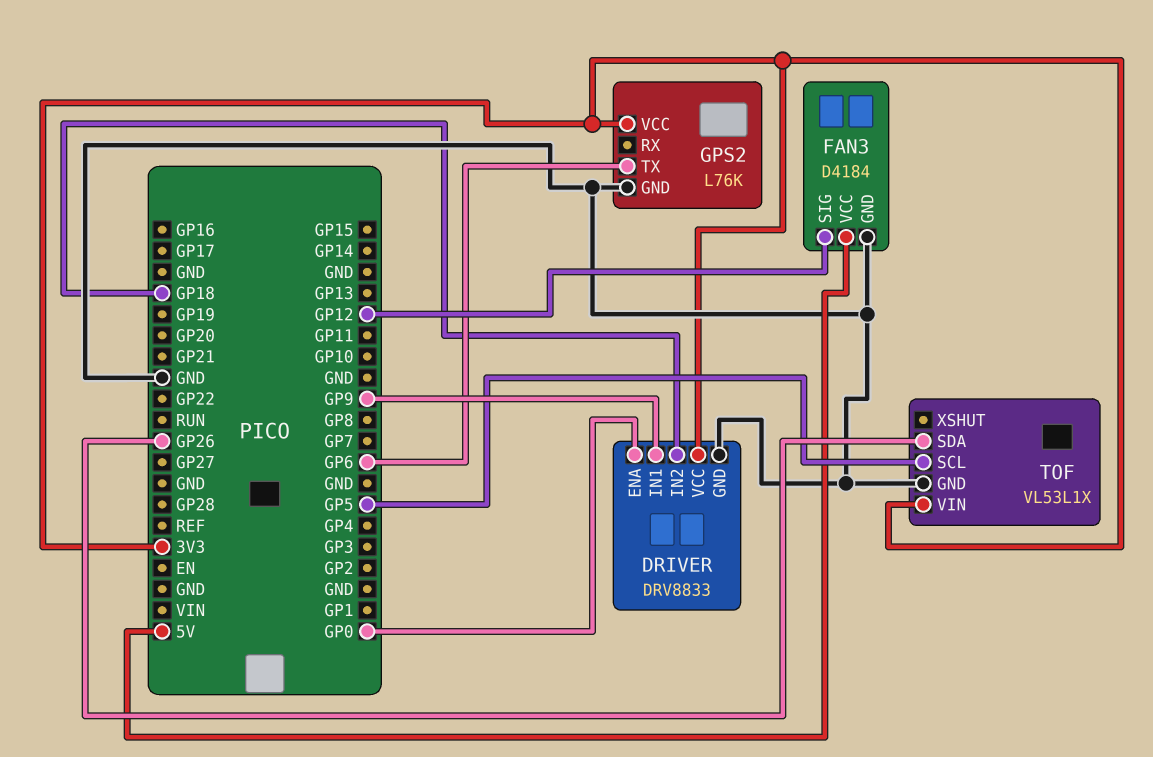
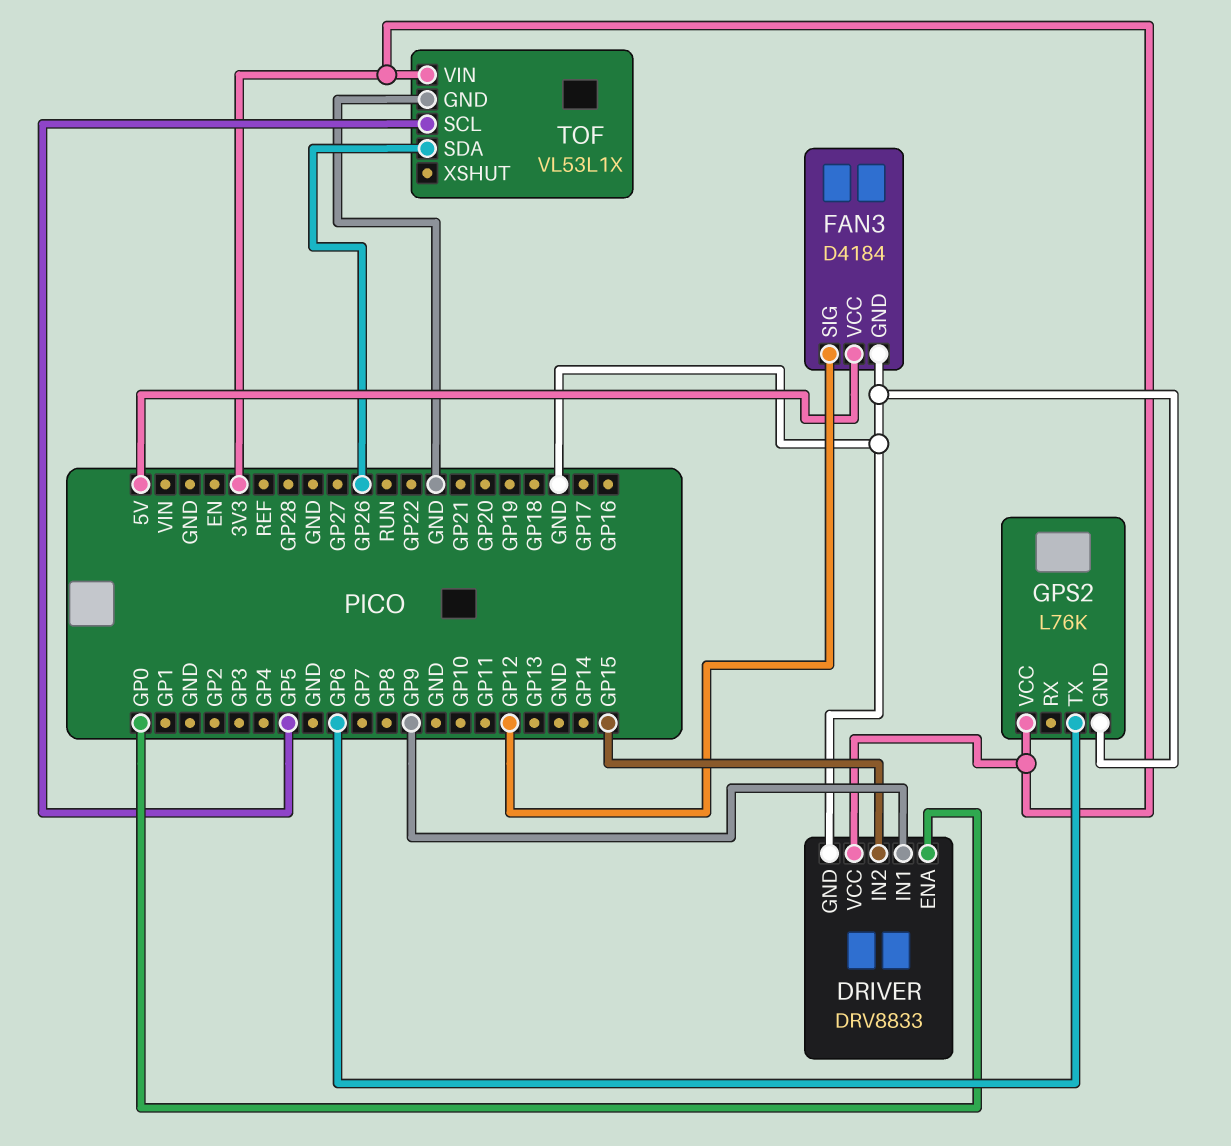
DRIVER pin IN2: GP18 -> GP15

